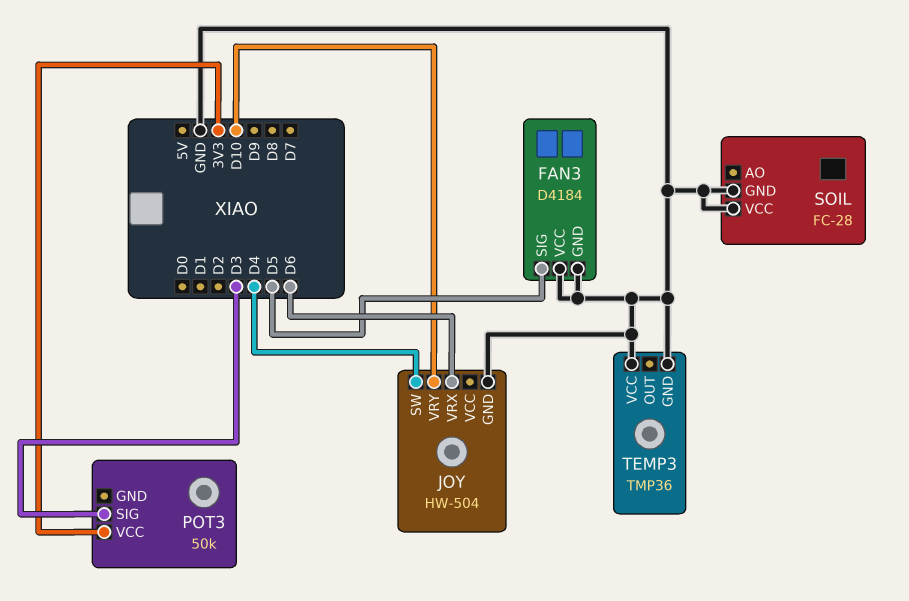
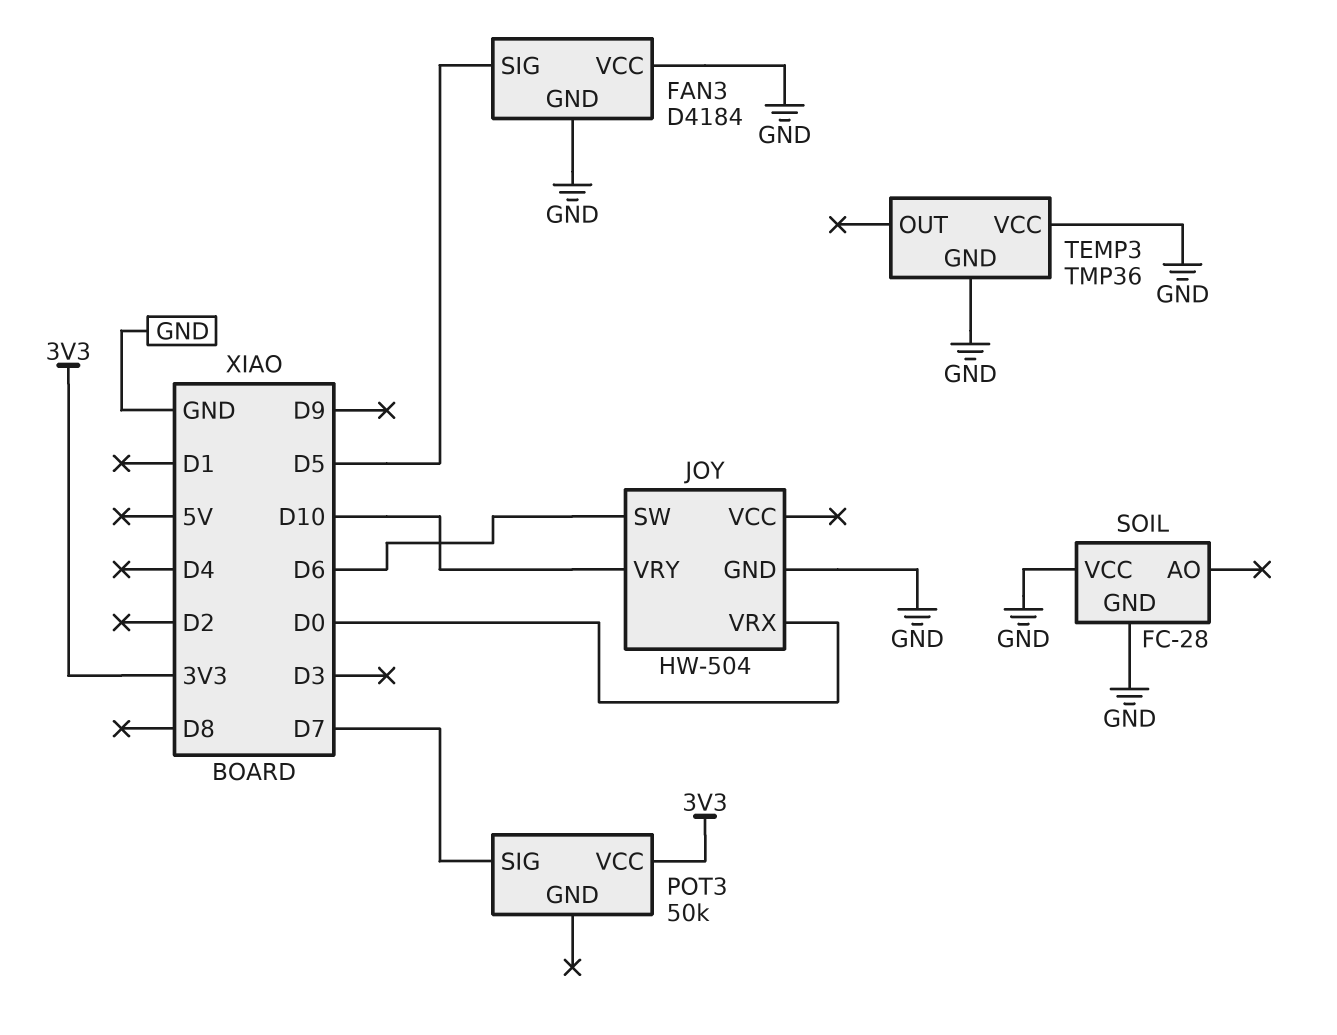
JOY pin SW: D4 -> D6
JOY pin VRX: D6 -> D0
POT3 pin SIG: D3 -> D7

